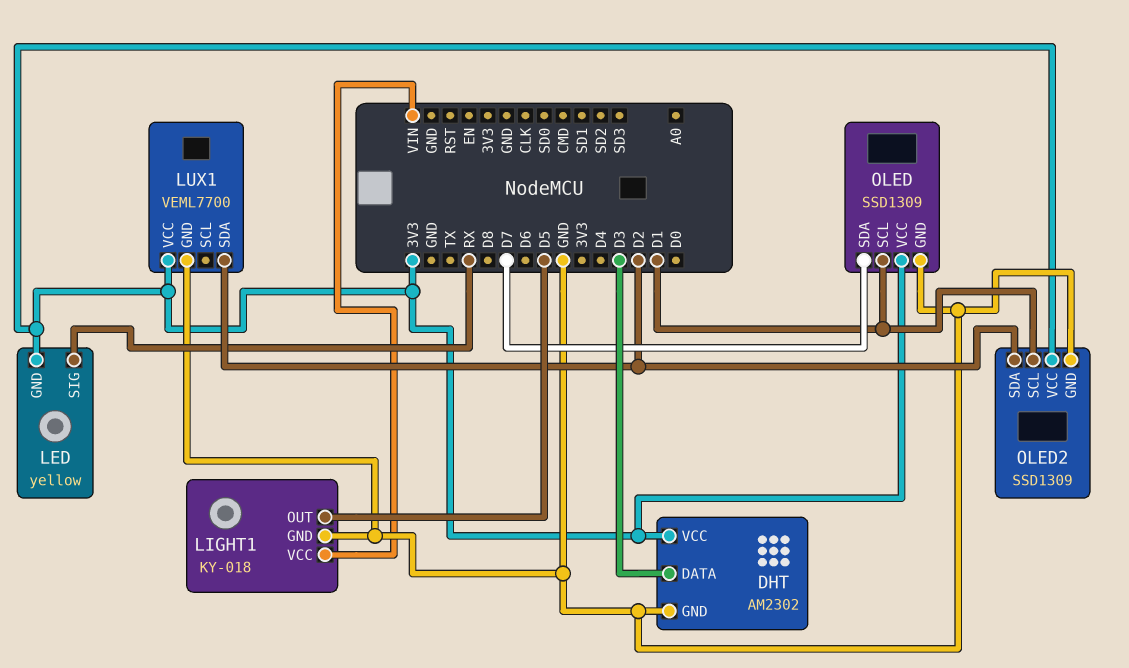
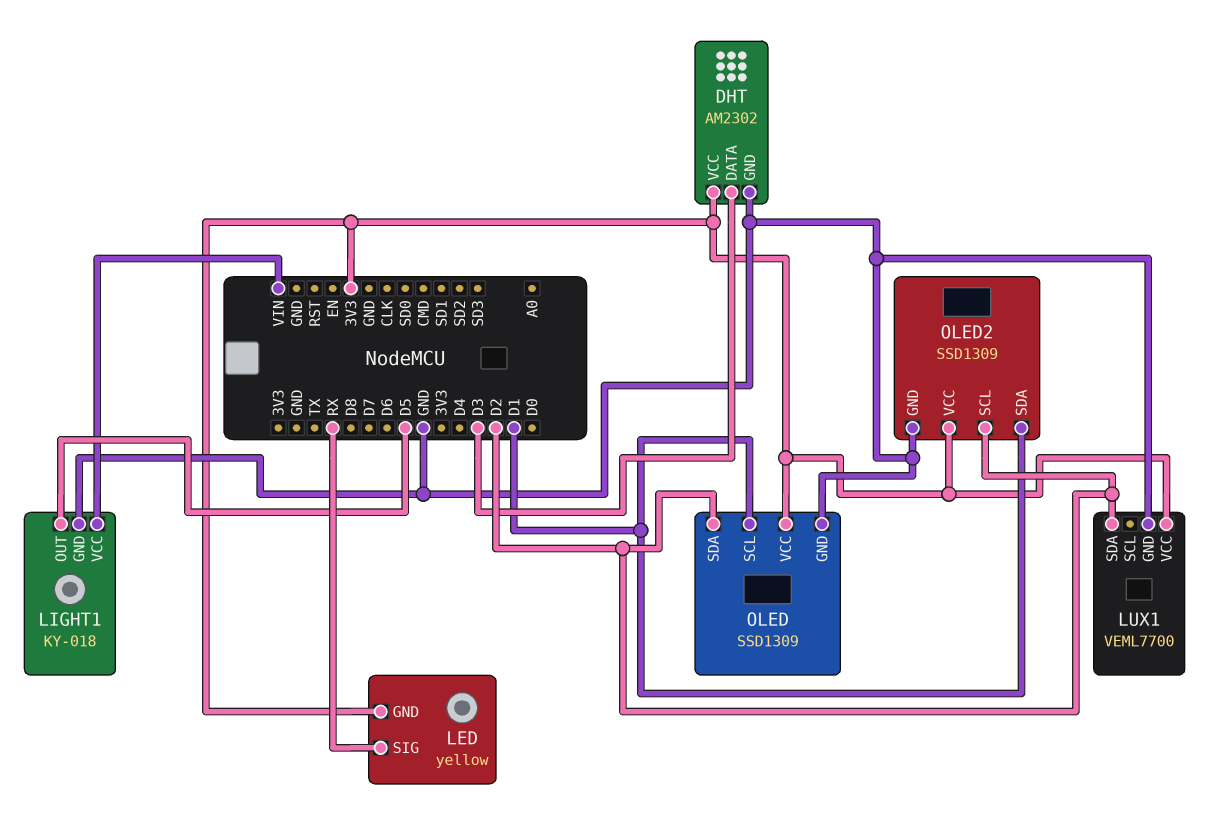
OLED pin SDA: D7 -> D2
OLED2 pin SCL: D1 -> D2
OLED2 pin SDA: D2 -> D1

